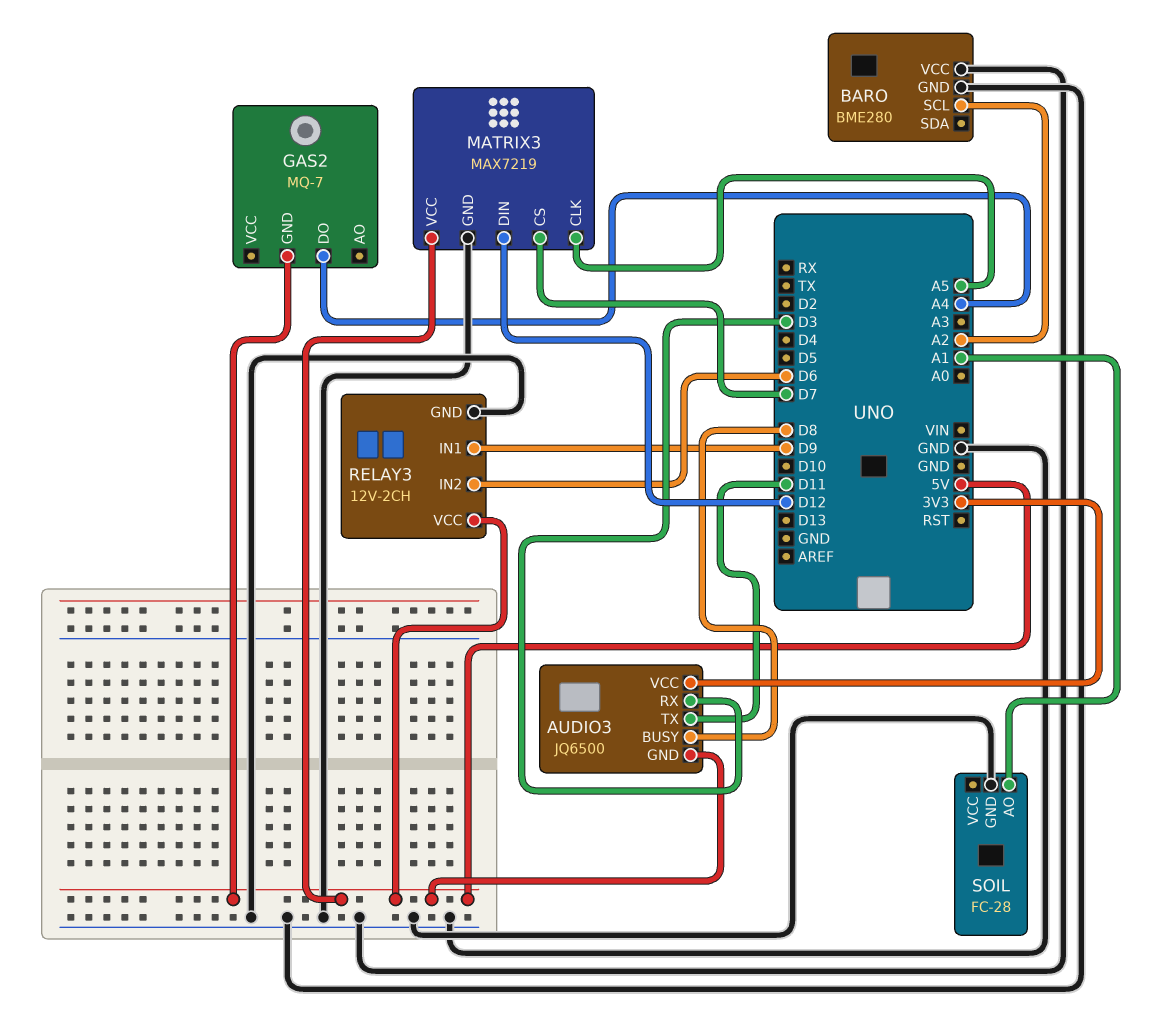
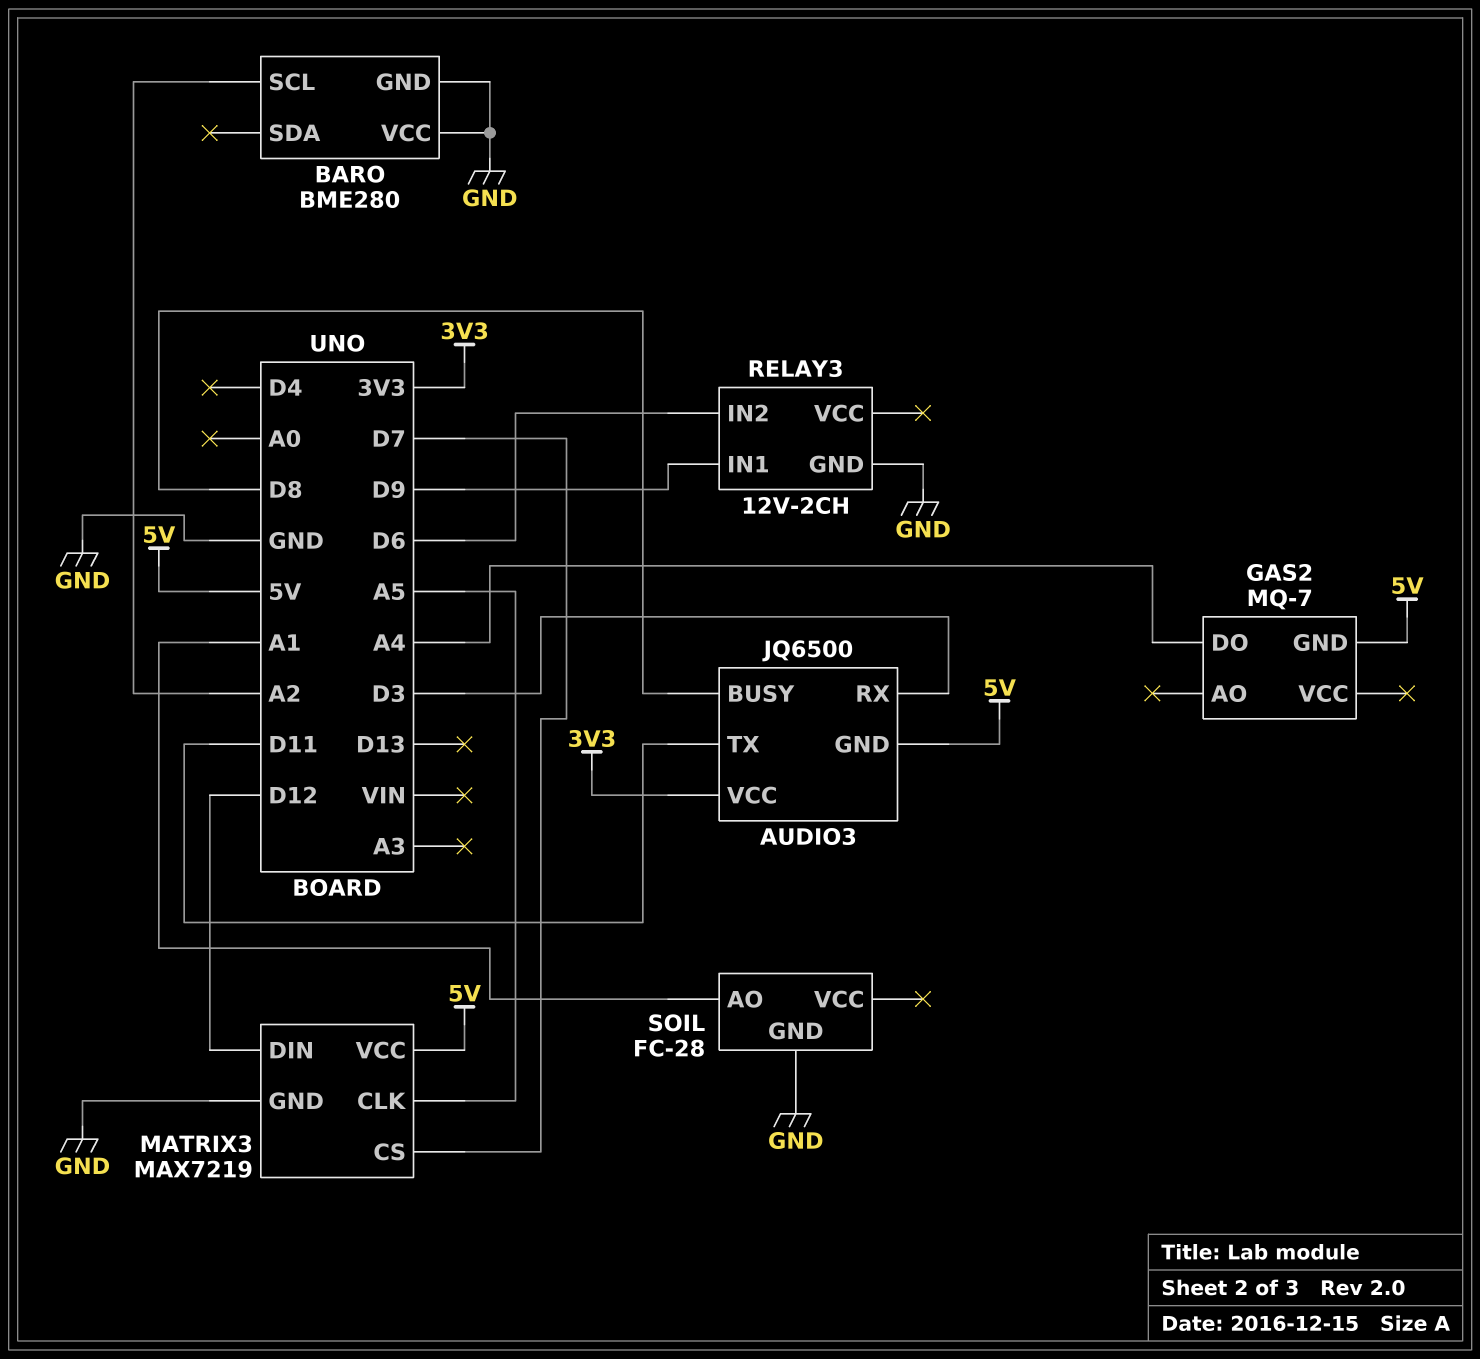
RELAY3 pin VCC: 5V -> none

